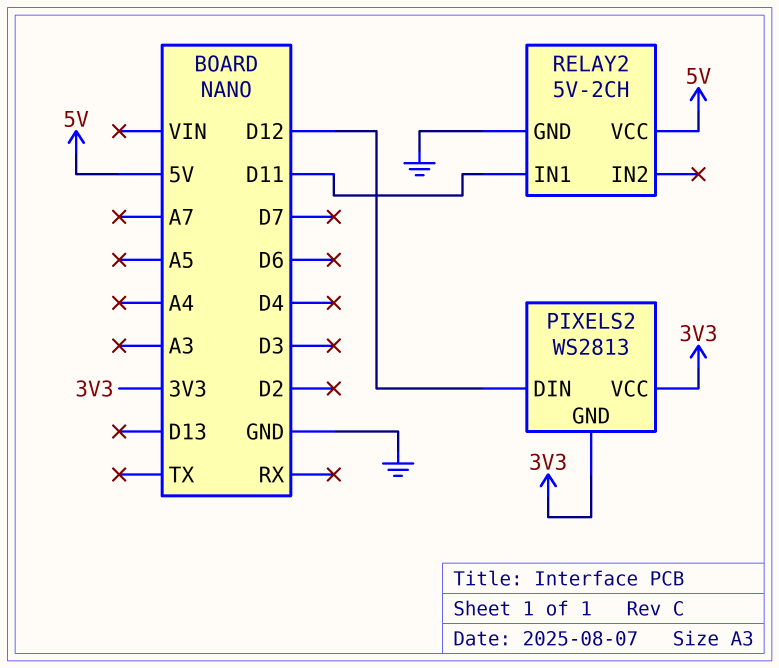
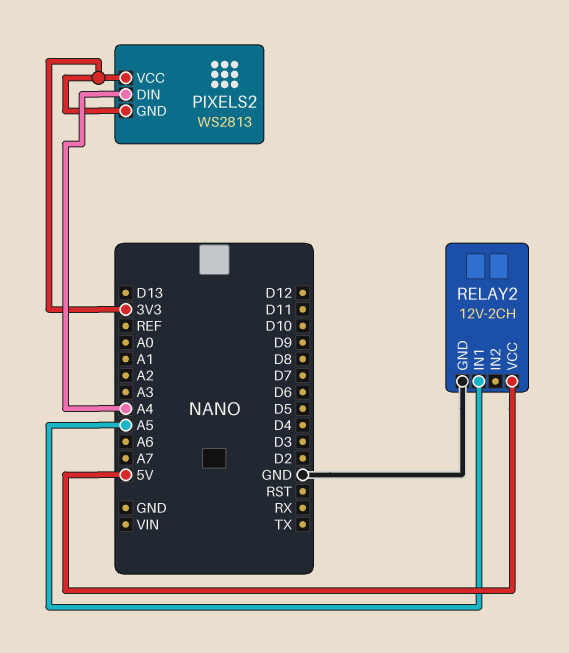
PIXELS2 pin DIN: D12 -> A4
RELAY2: 5V-2CH -> 12V-2CH
RELAY2 pin IN1: D11 -> A5

